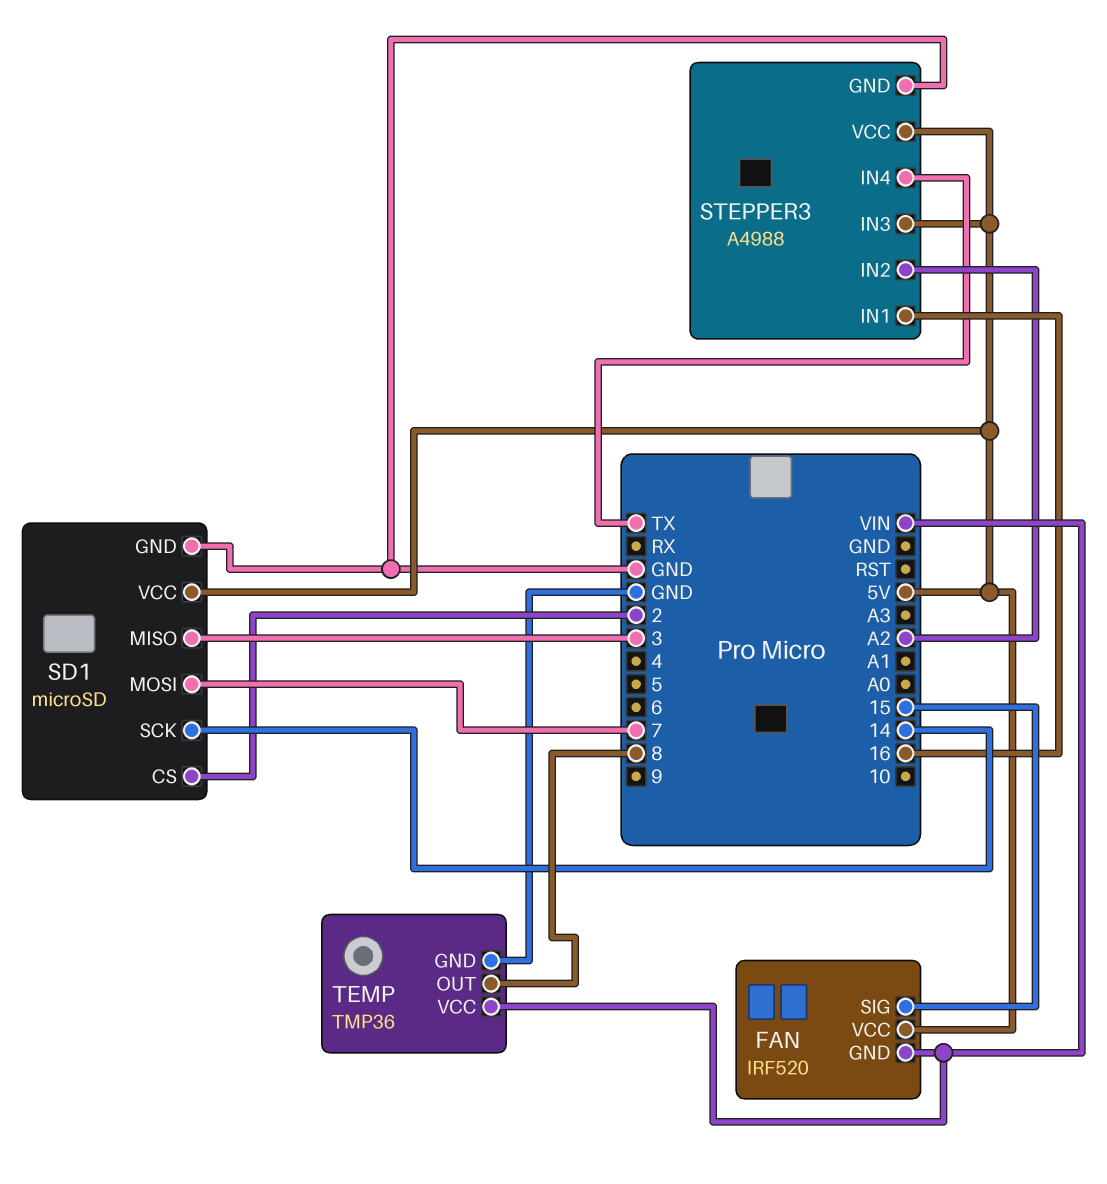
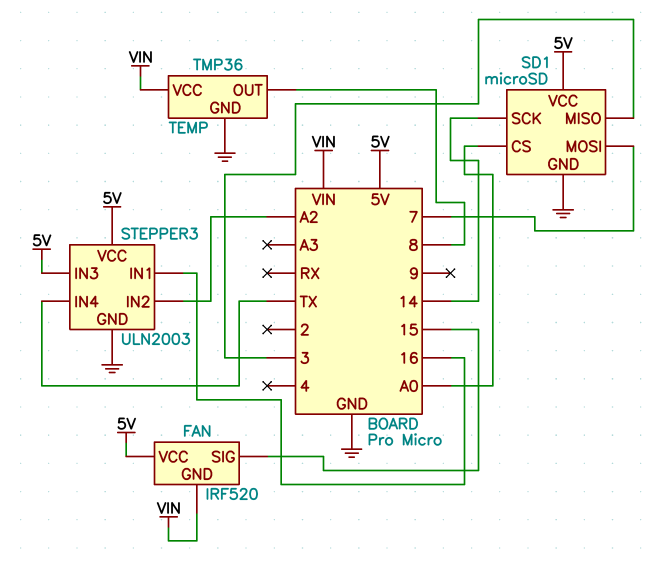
SD1 pin CS: 2 -> A0
STEPPER3: A4988 -> ULN2003

